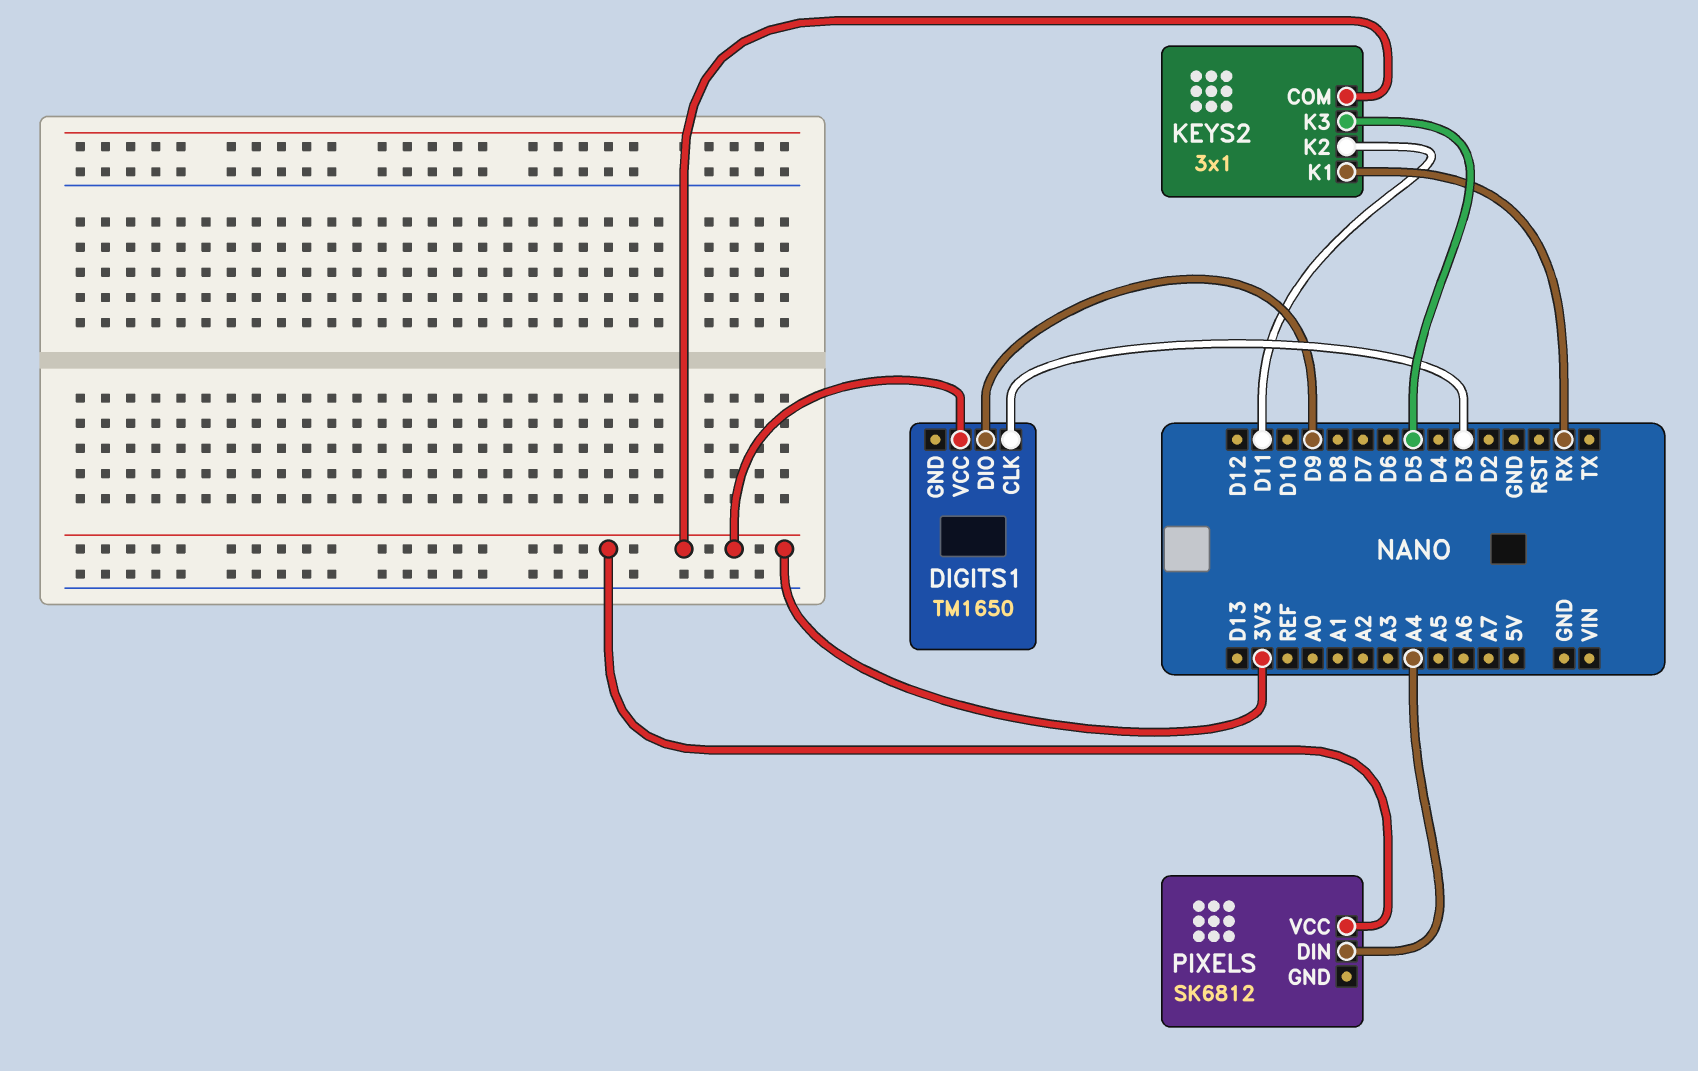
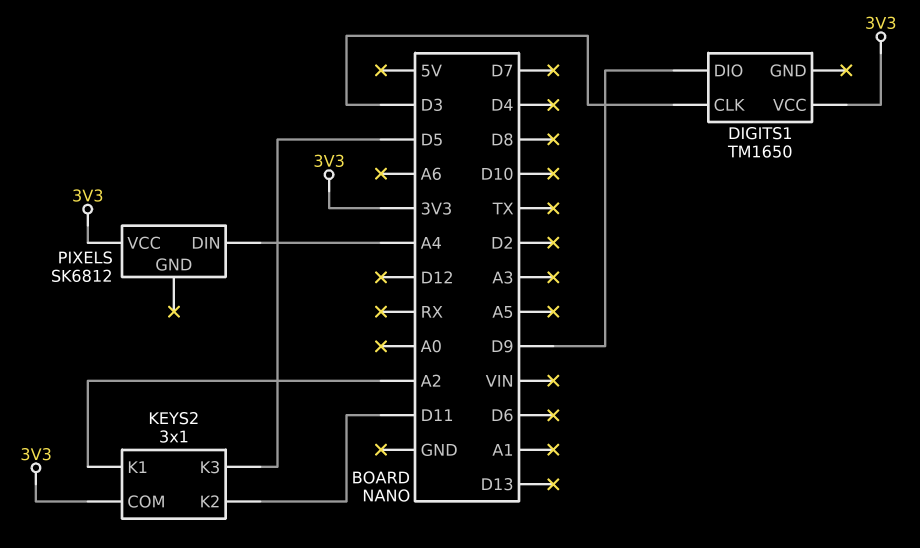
KEYS2 pin K1: RX -> A2

